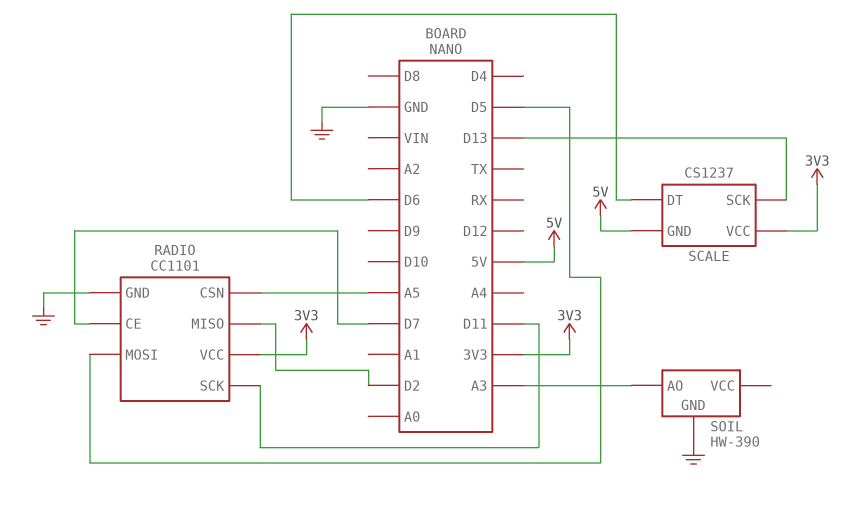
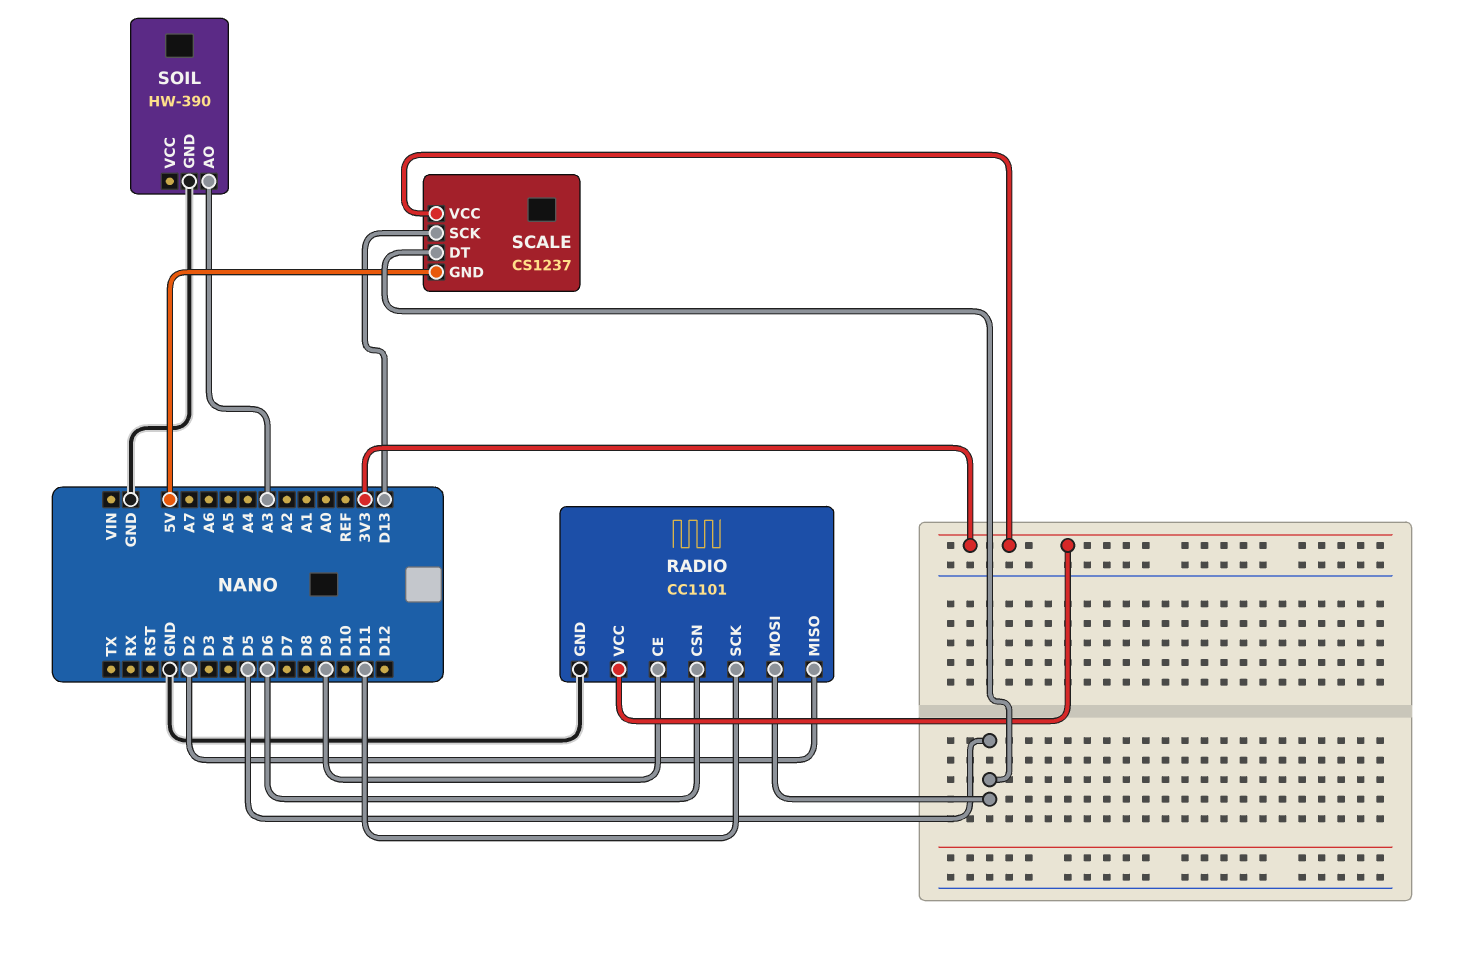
RADIO pin CE: D7 -> D9
RADIO pin CSN: A5 -> D6
SCALE pin DT: D6 -> D5

